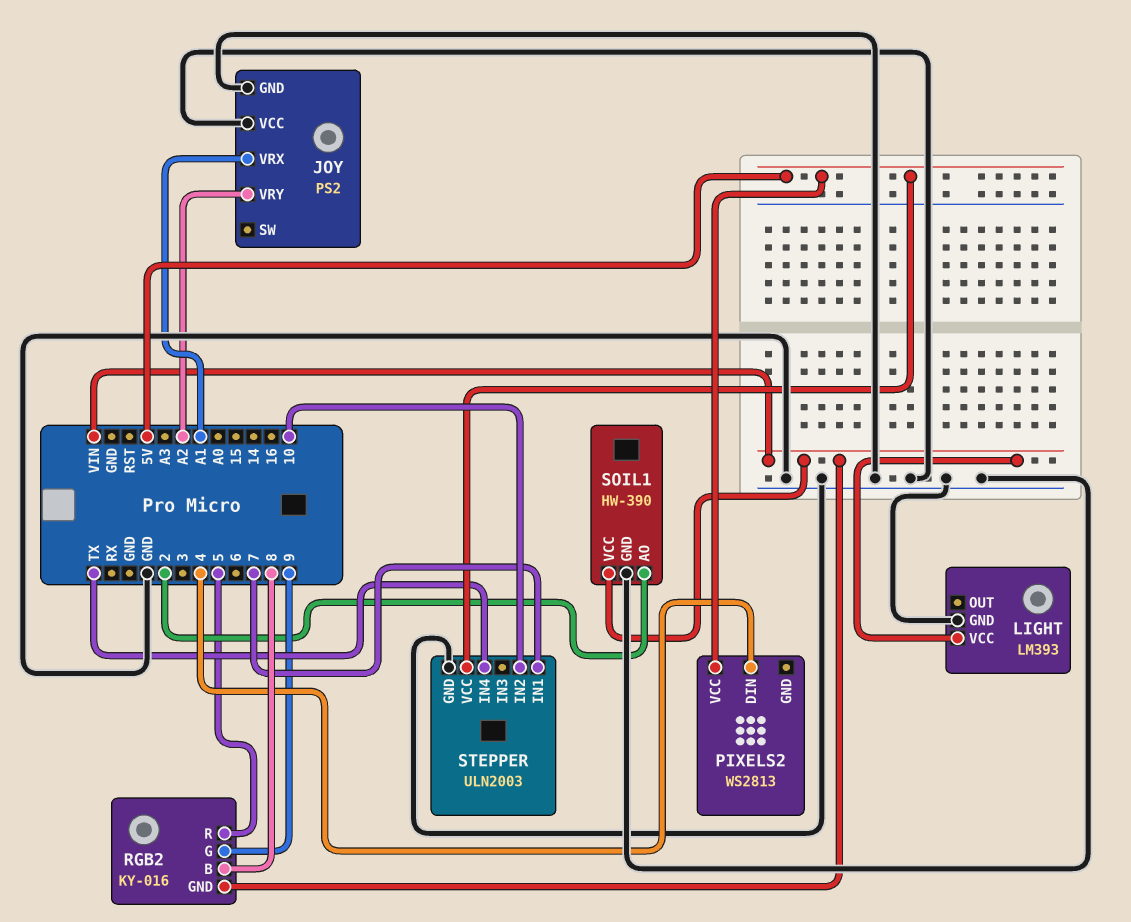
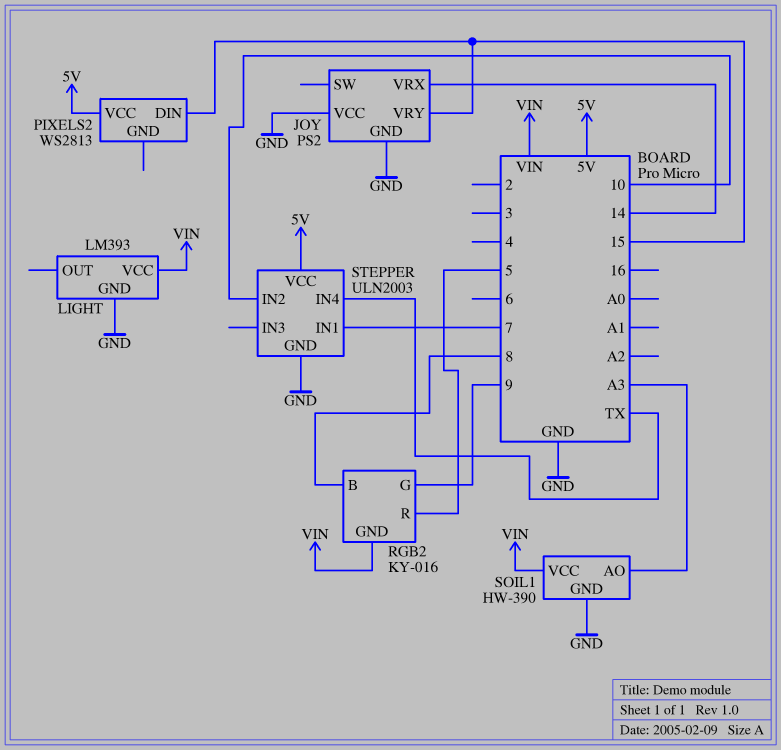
JOY pin VRX: A1 -> 14
JOY pin VRY: A2 -> 15
PIXELS2 pin DIN: 4 -> 15
SOIL1 pin AO: 2 -> A3

